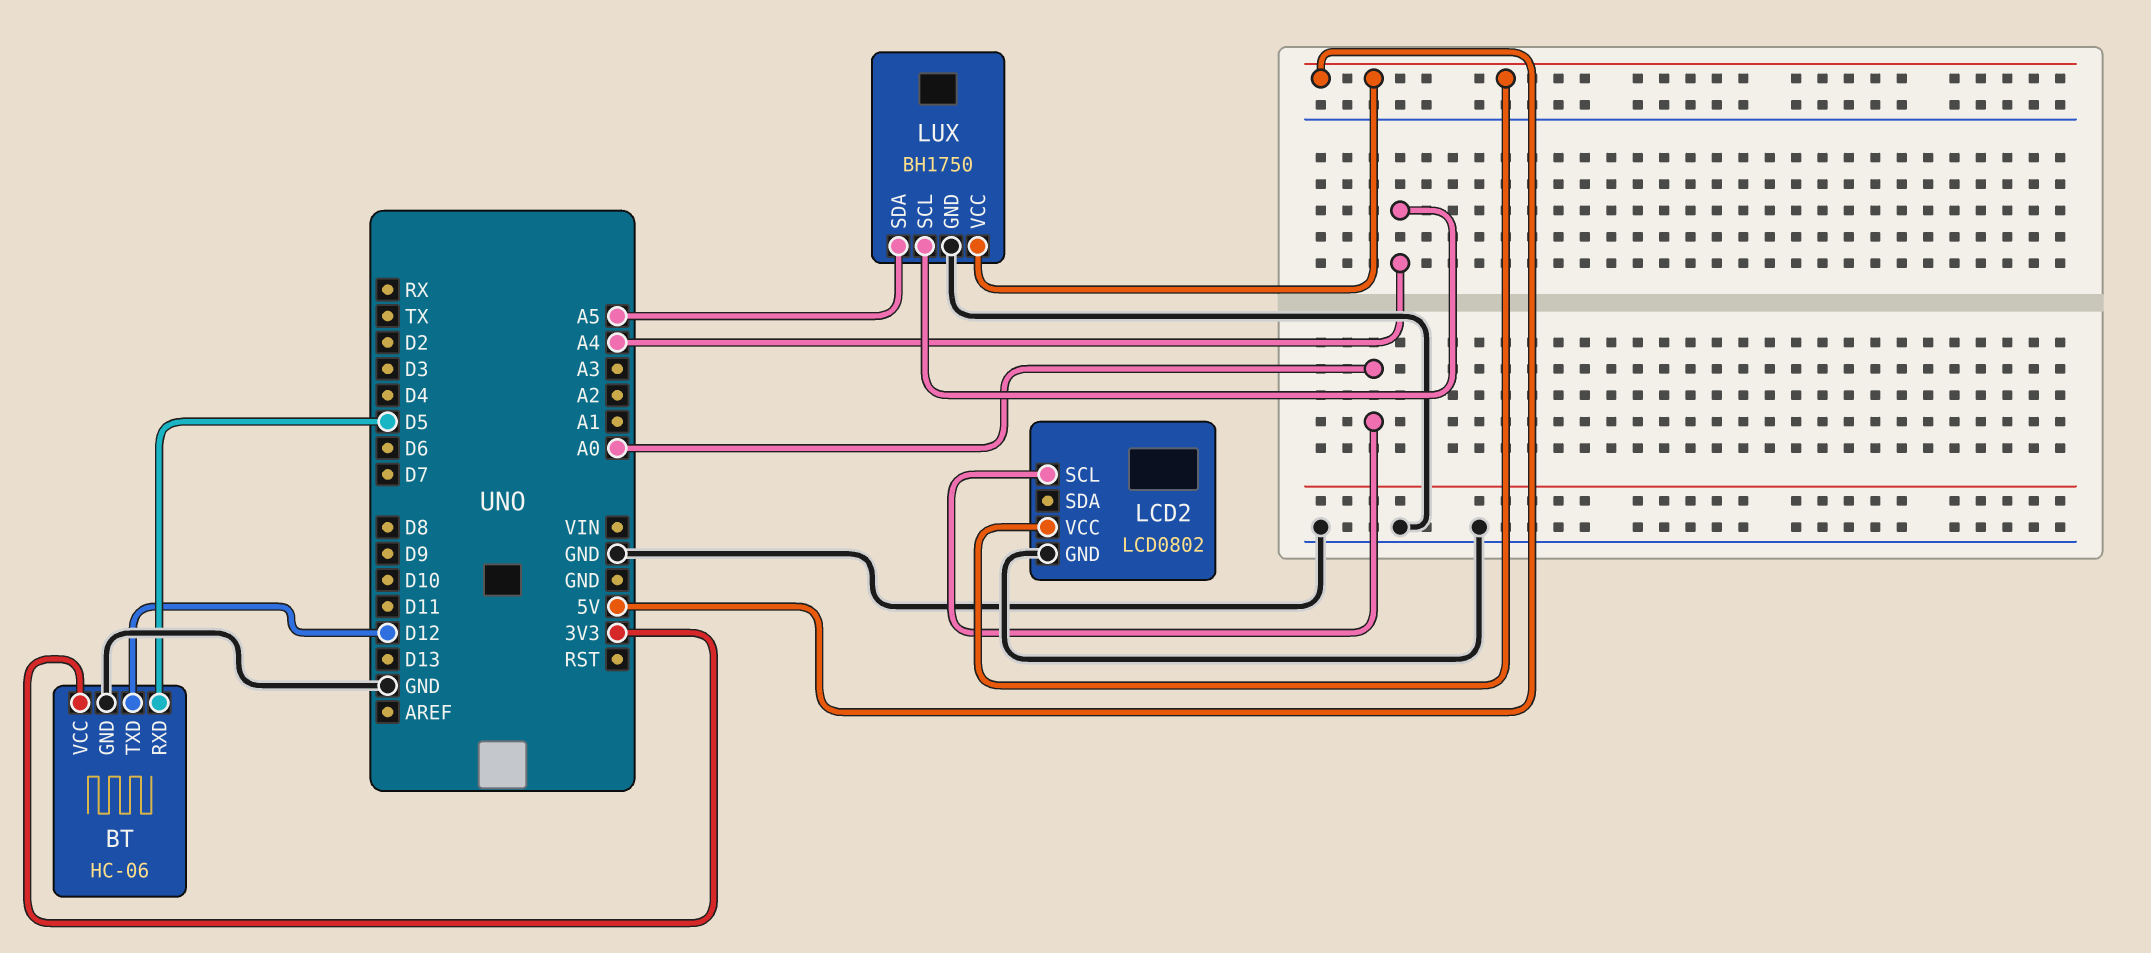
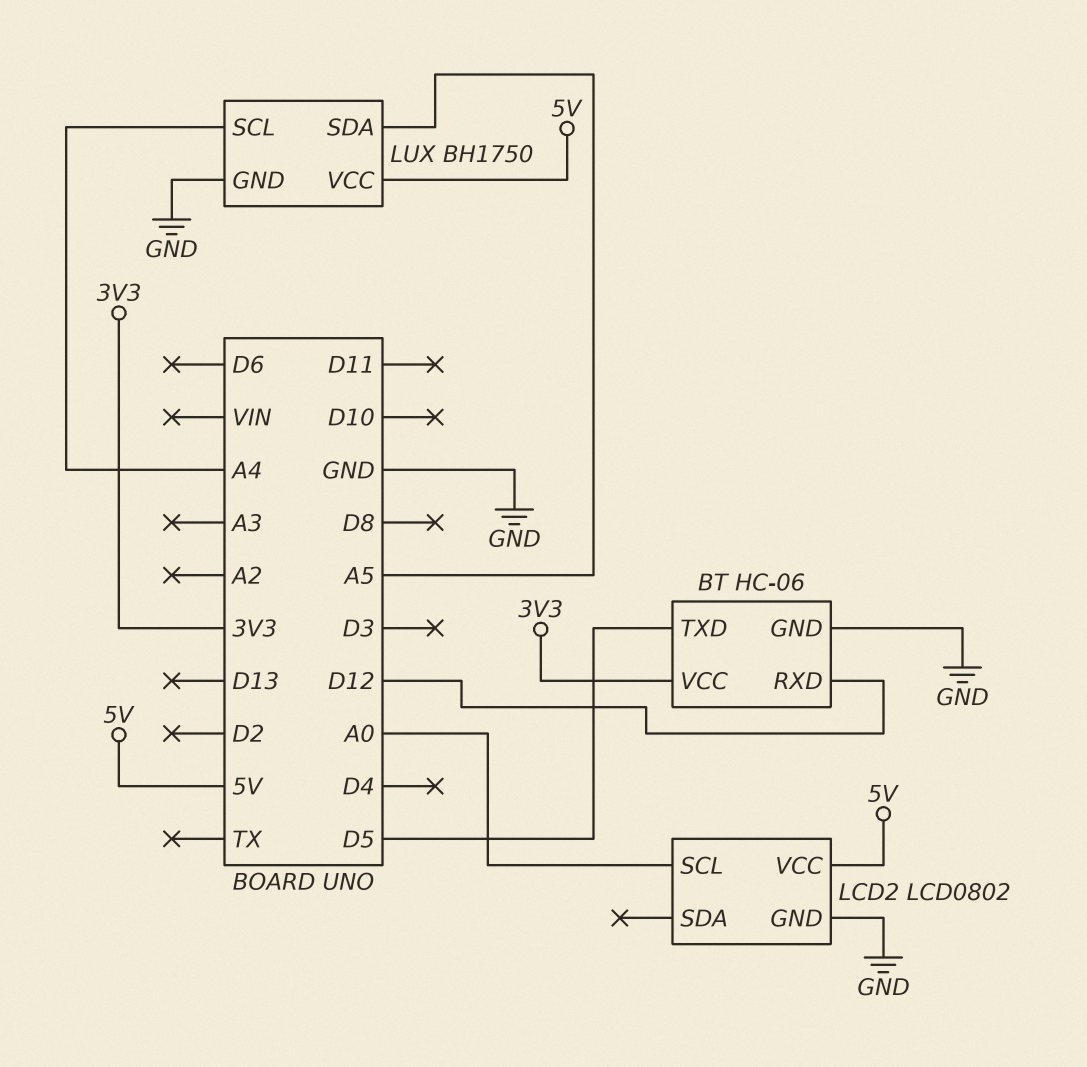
BT pin RXD: D5 -> D12
BT pin TXD: D12 -> D5

